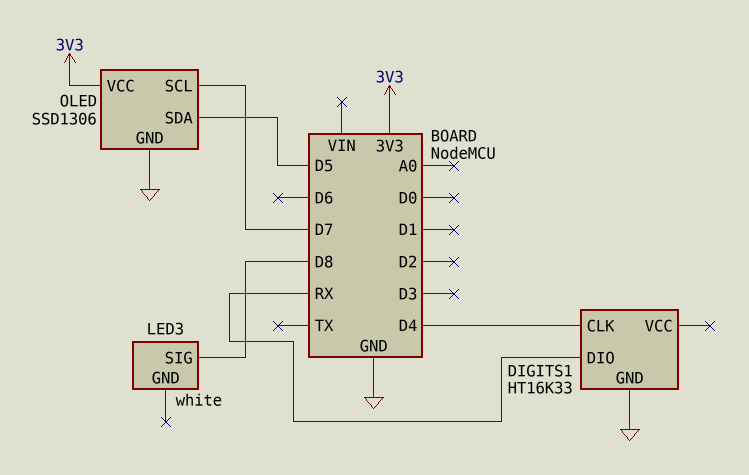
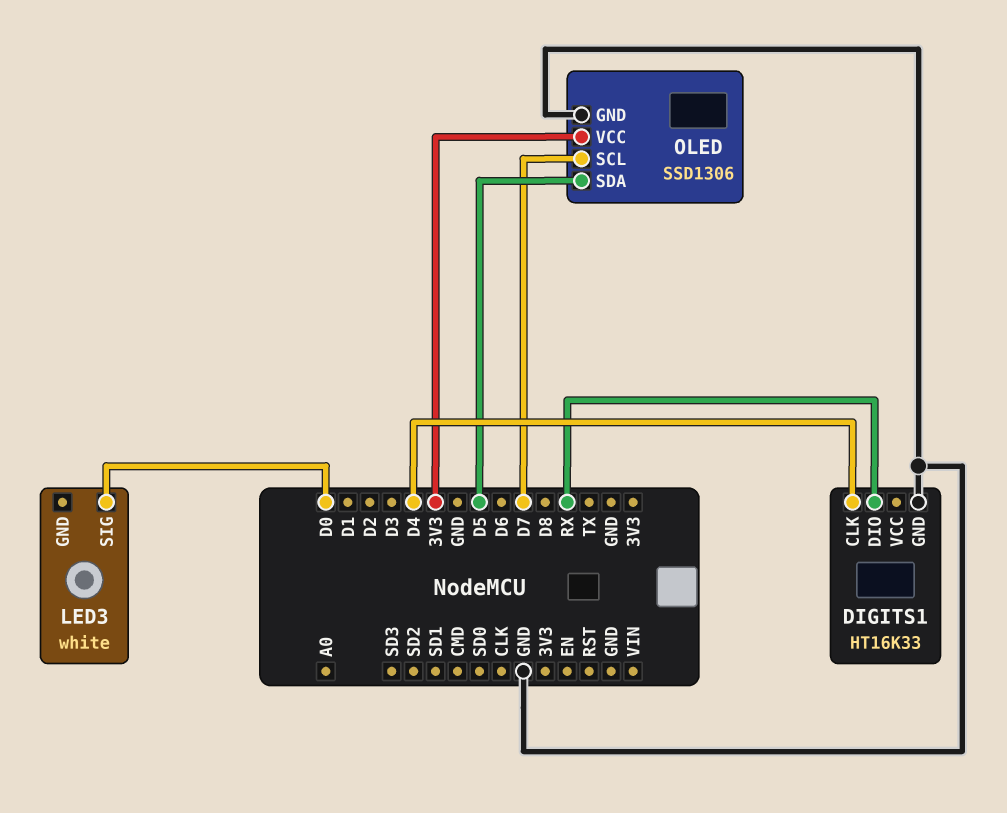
LED3 pin SIG: D8 -> D0

